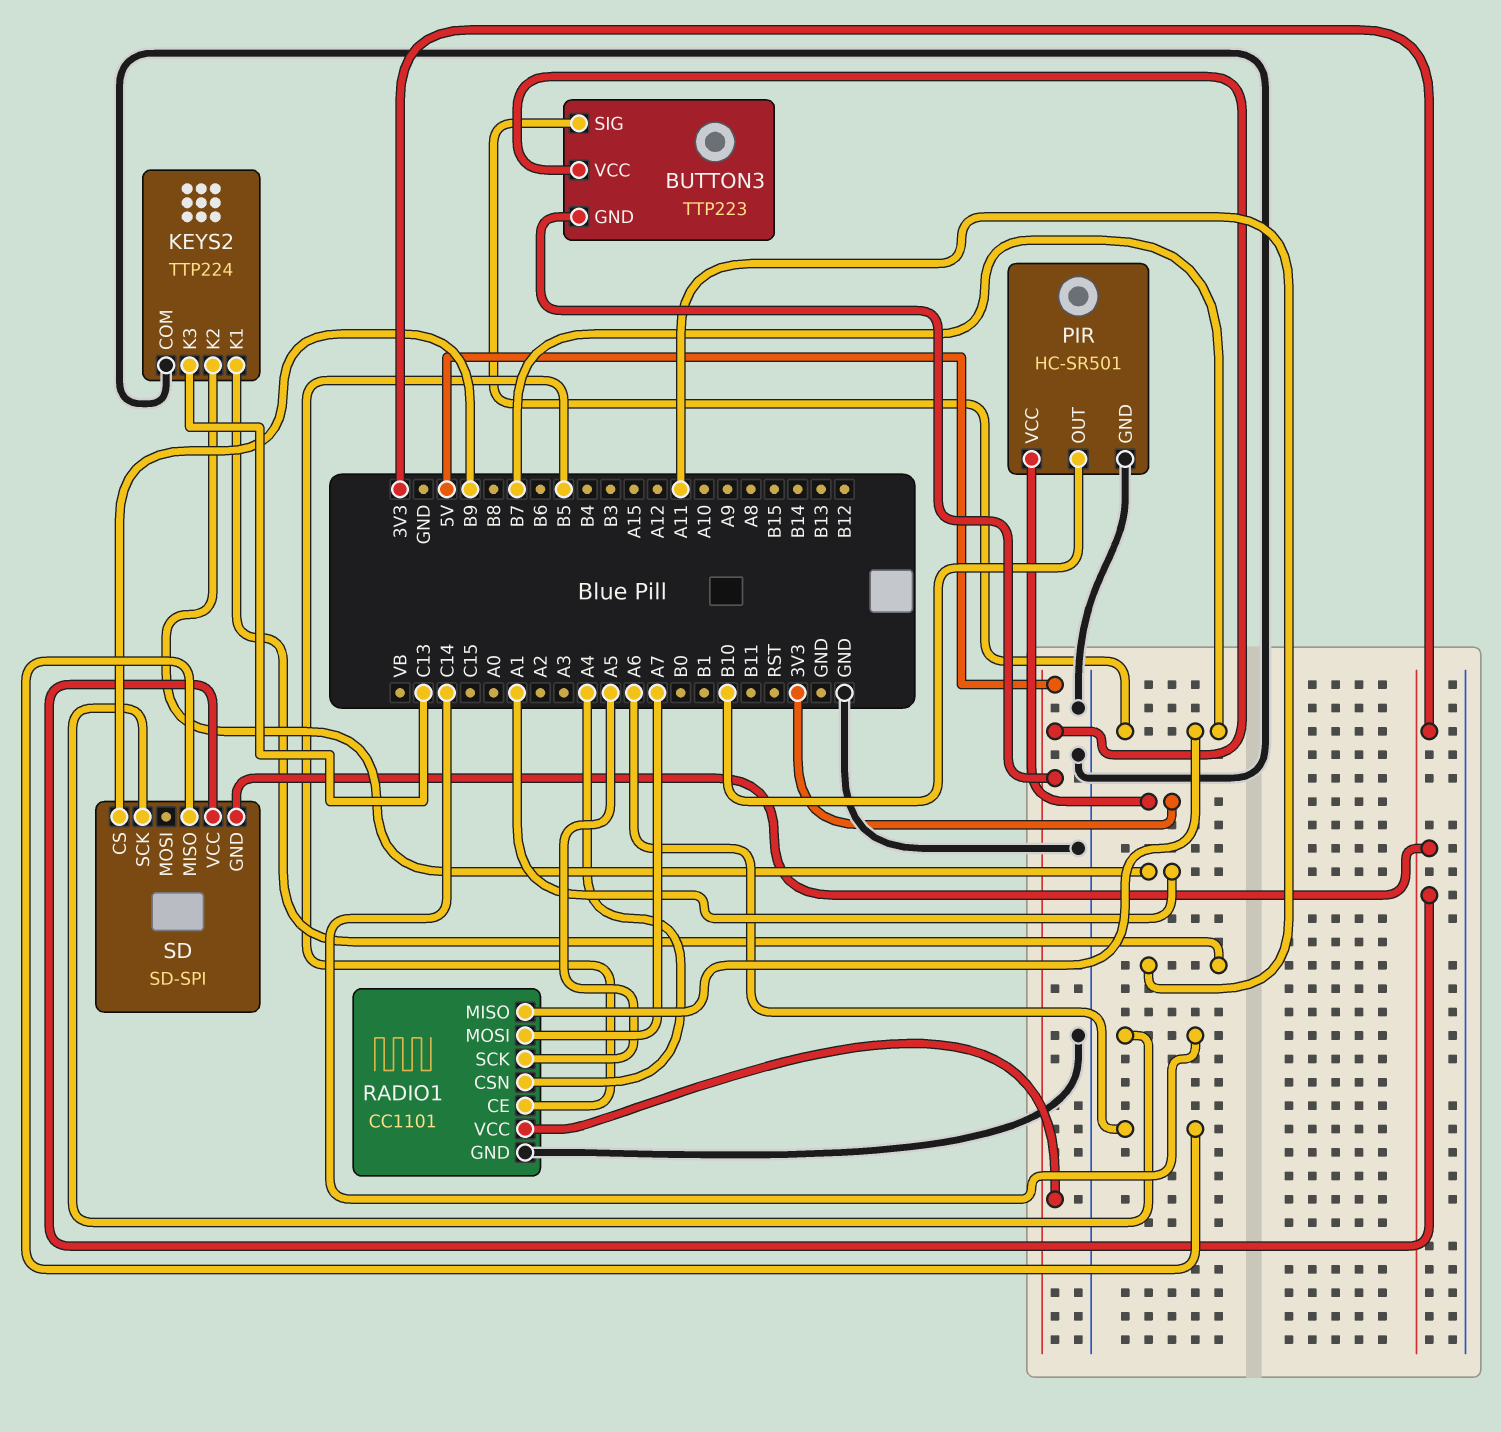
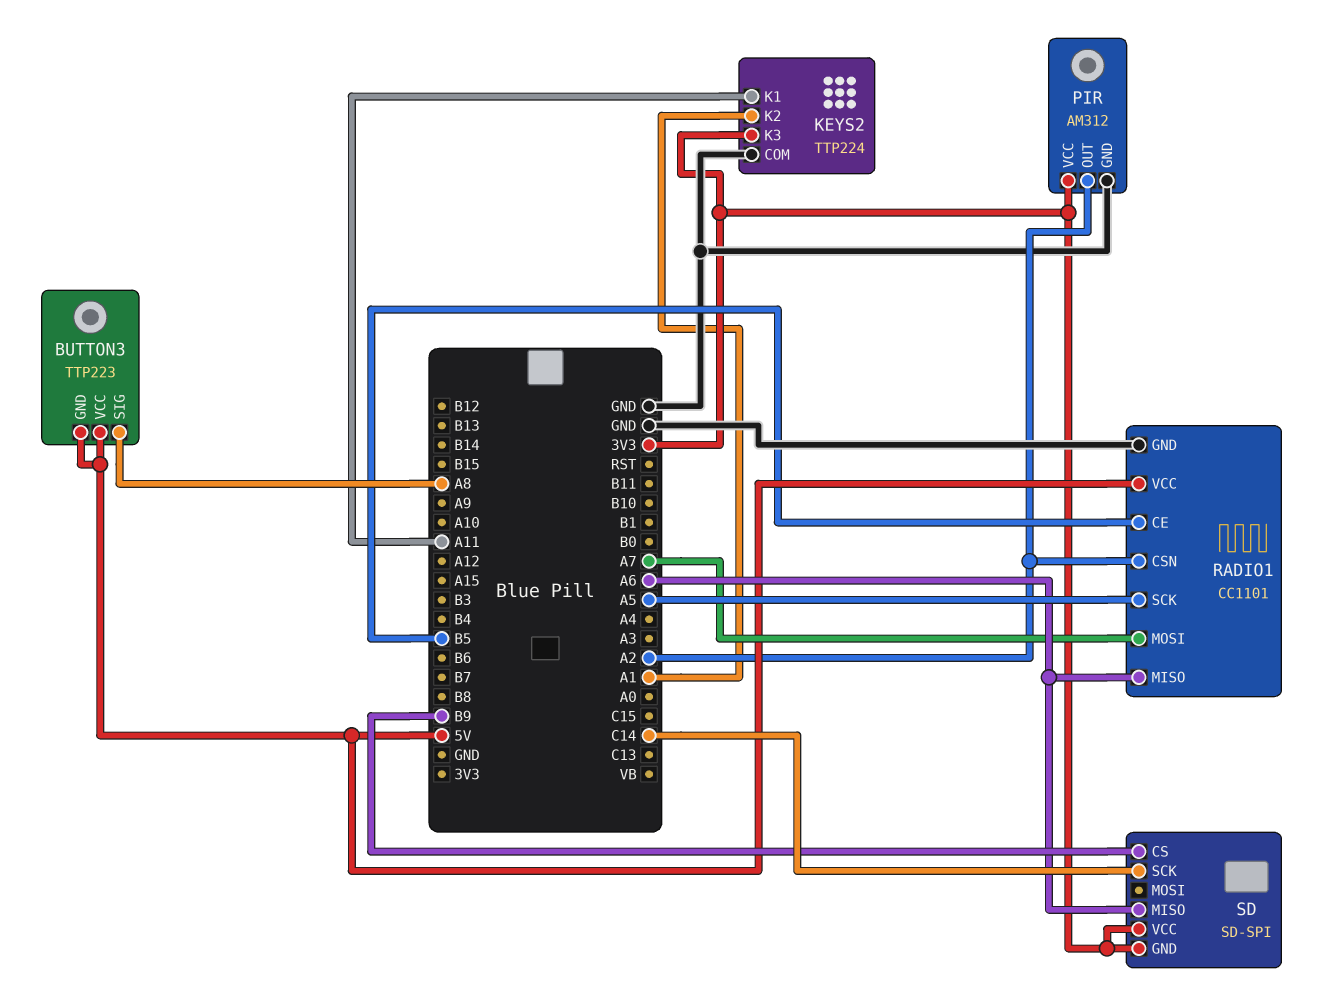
BUTTON3 pin SIG: B7 -> A8
KEYS2 pin K3: C13 -> 3V3
PIR: HC-SR501 -> AM312
PIR pin OUT: B10 -> A2
RADIO1 pin CSN: A4 -> A2
RADIO1 pin MISO: B7 -> A6

